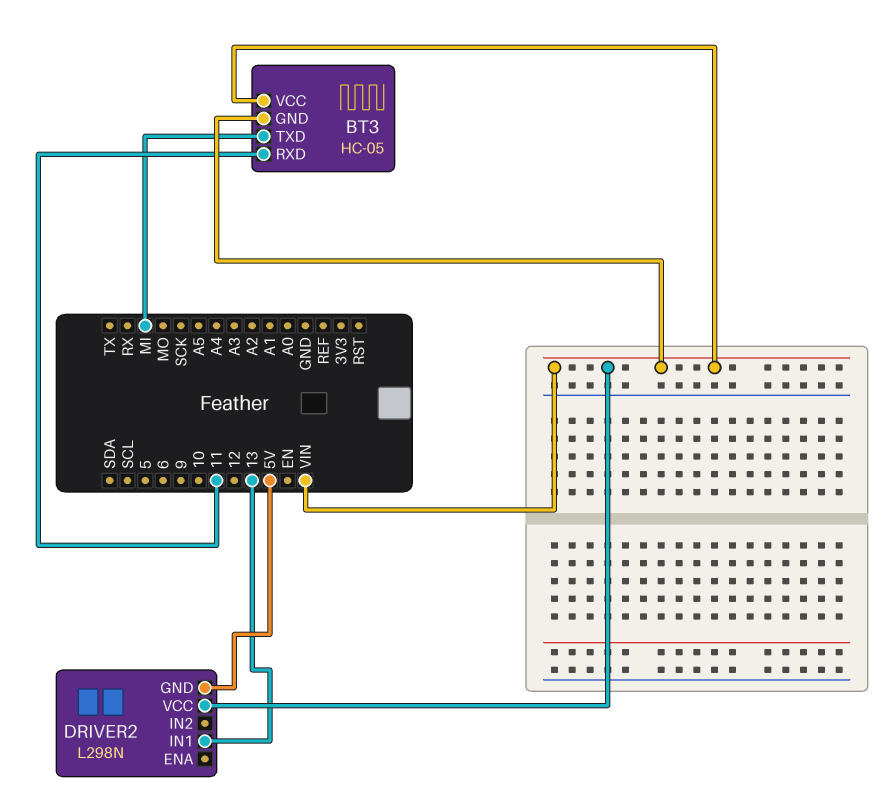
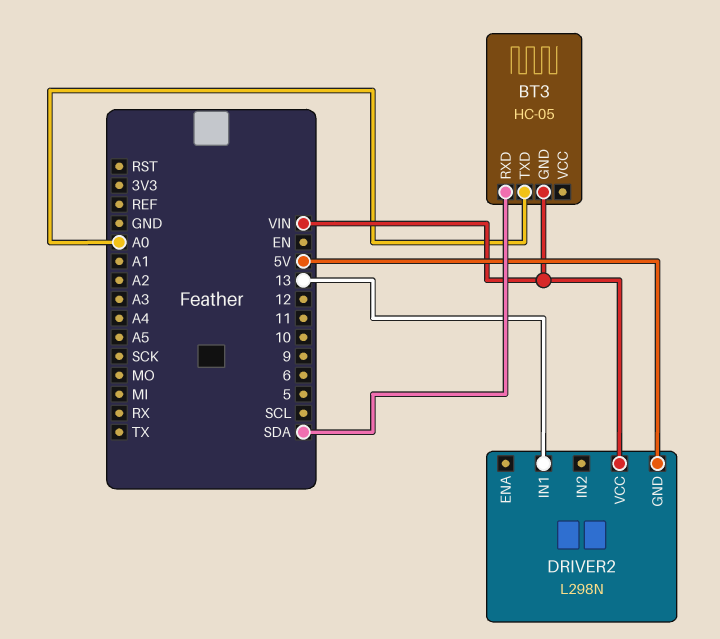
BT3 pin RXD: 11 -> SDA
BT3 pin TXD: MI -> A0
BT3 pin VCC: VIN -> none

